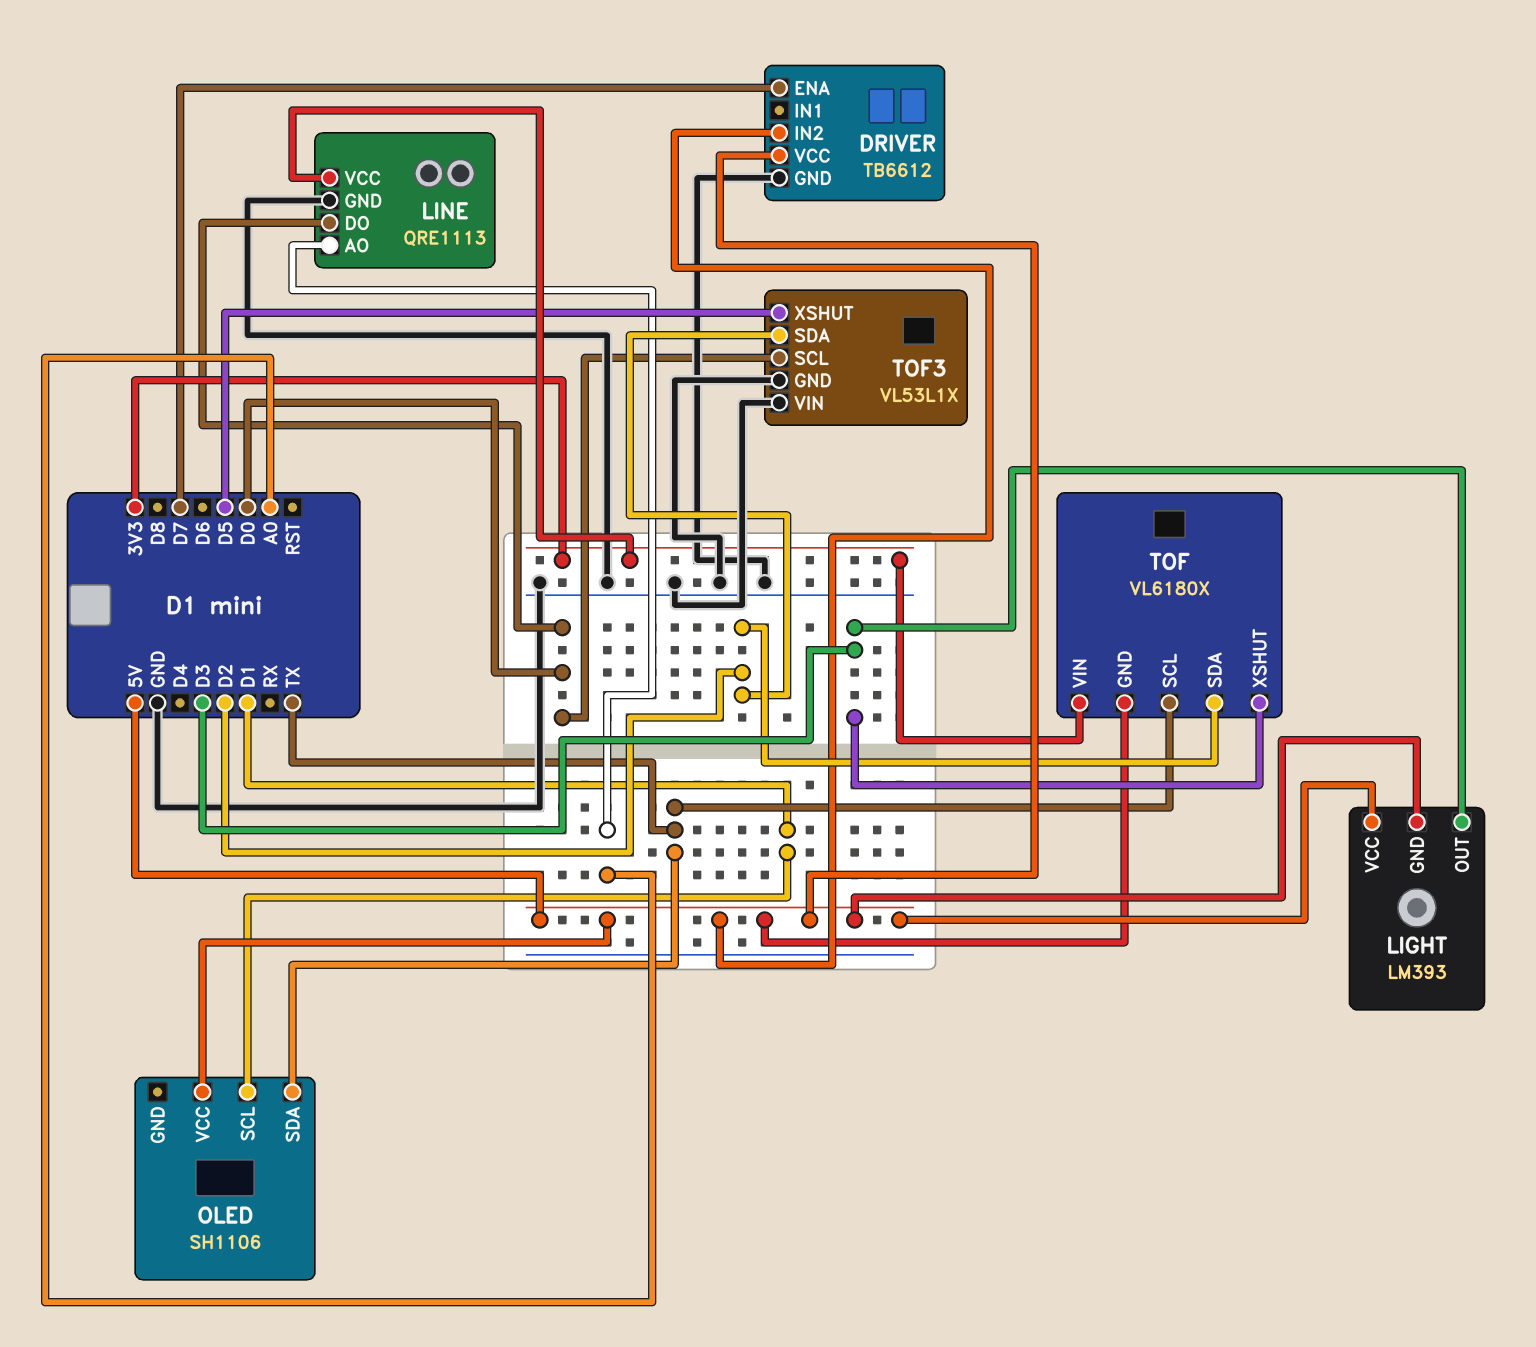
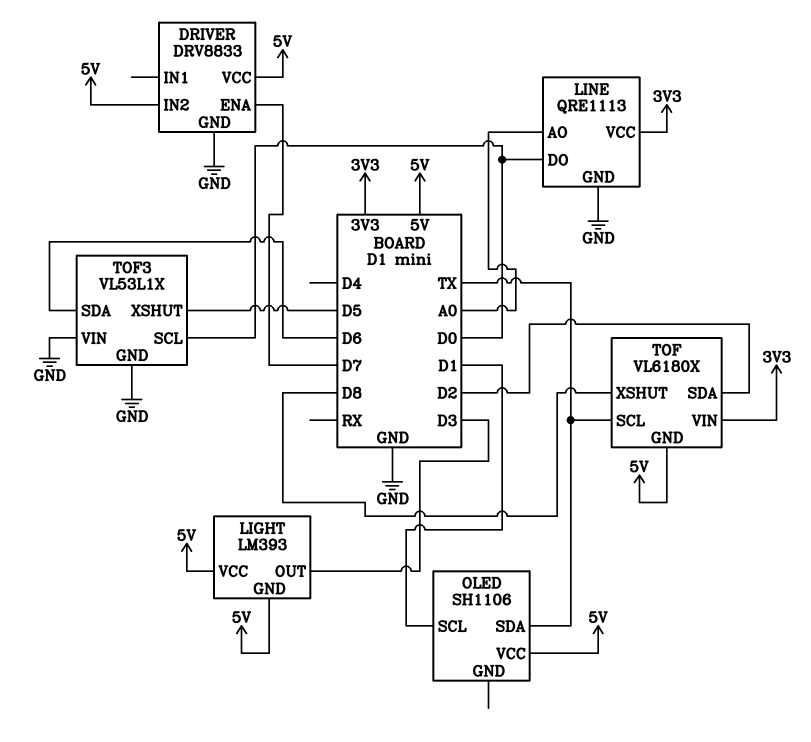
DRIVER: TB6612 -> DRV8833
TOF pin XSHUT: D3 -> D8
TOF3 pin SDA: D2 -> D6

